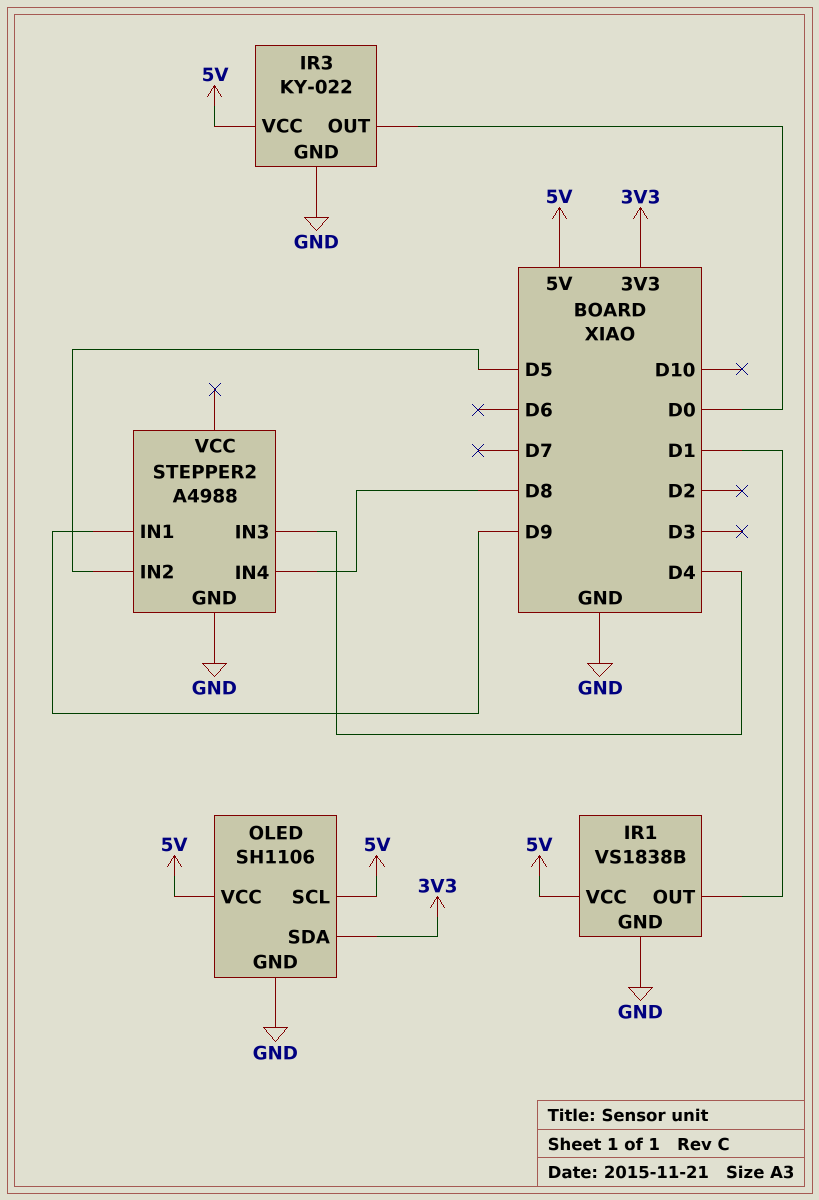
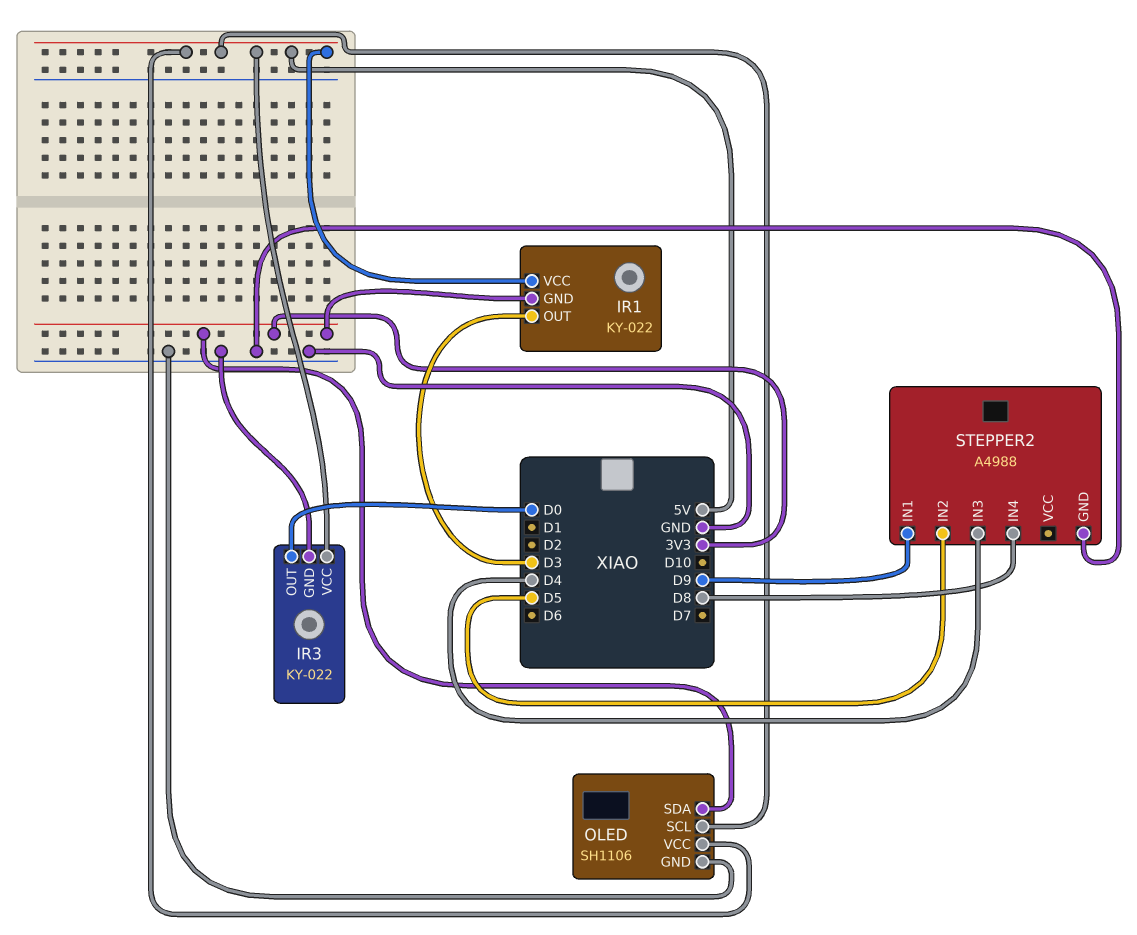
IR1: VS1838B -> KY-022
IR1 pin GND: GND -> 3V3
IR1 pin OUT: D1 -> D3

